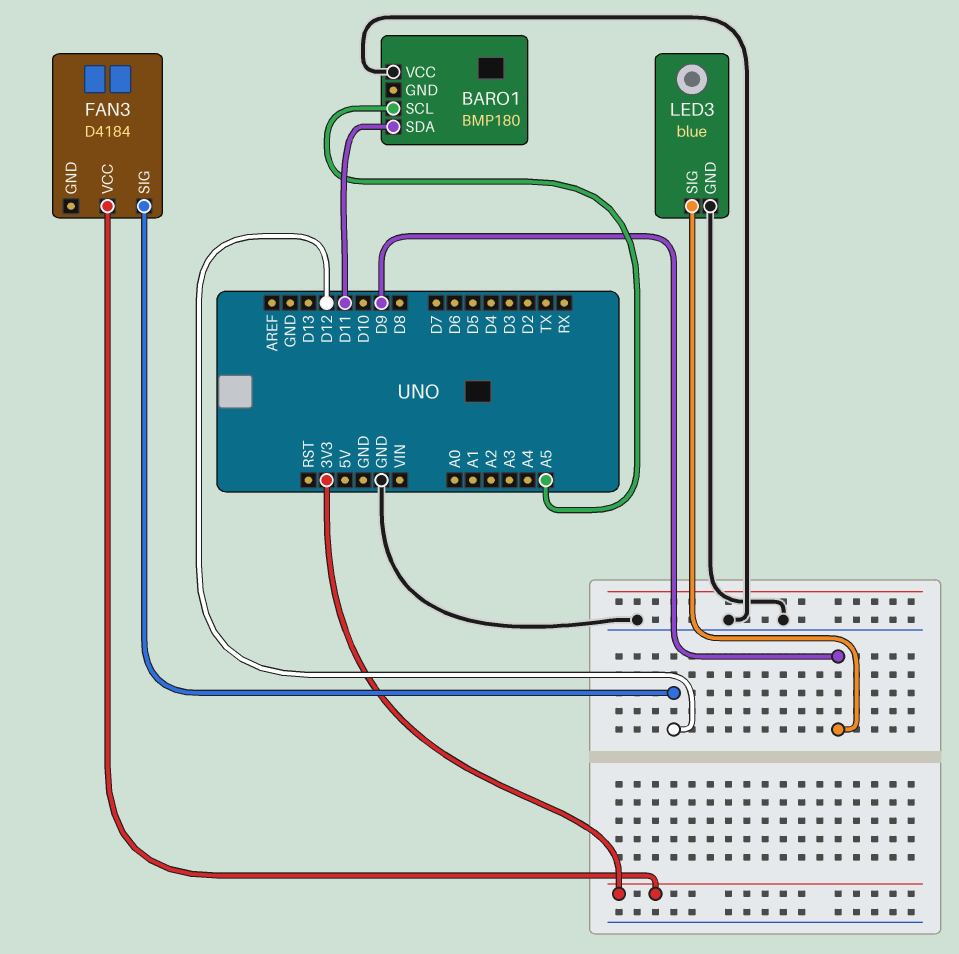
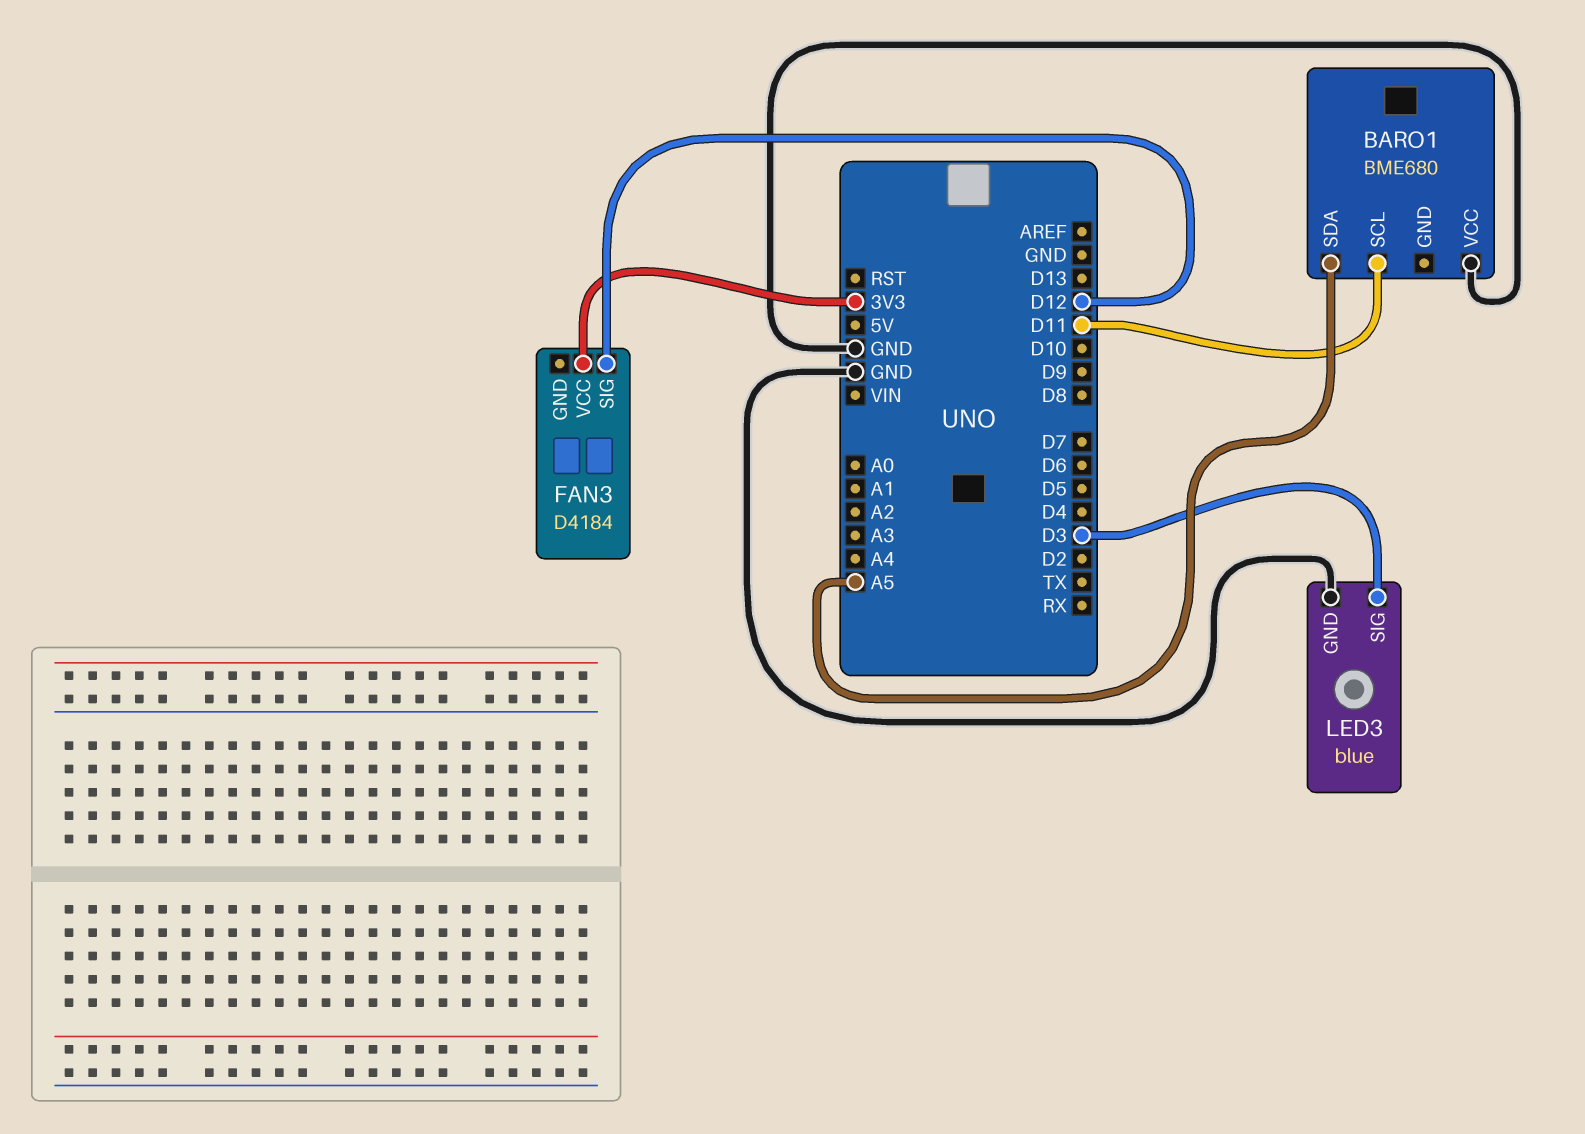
BARO1: BMP180 -> BME680
BARO1 pin SCL: A5 -> D11
BARO1 pin SDA: D11 -> A5
LED3 pin SIG: D9 -> D3

